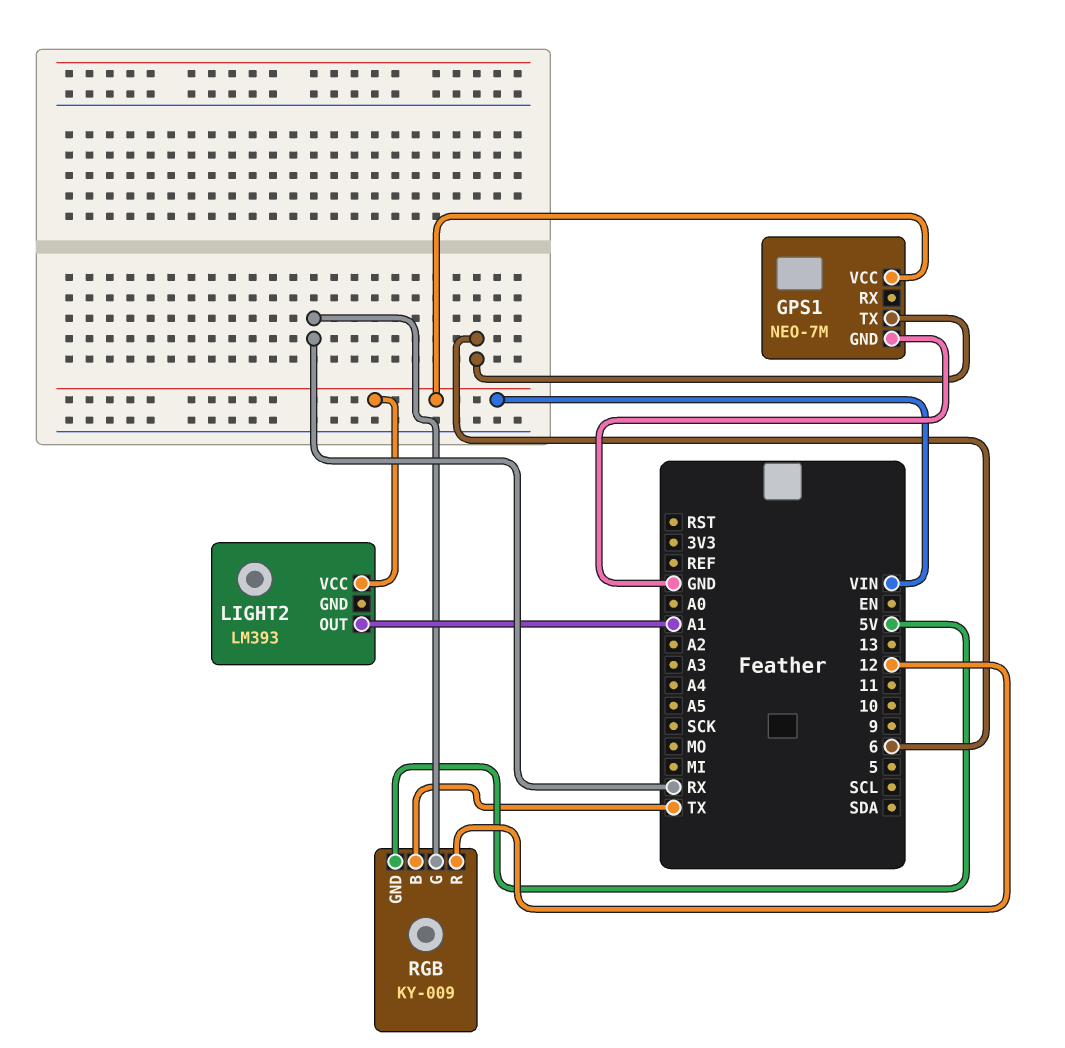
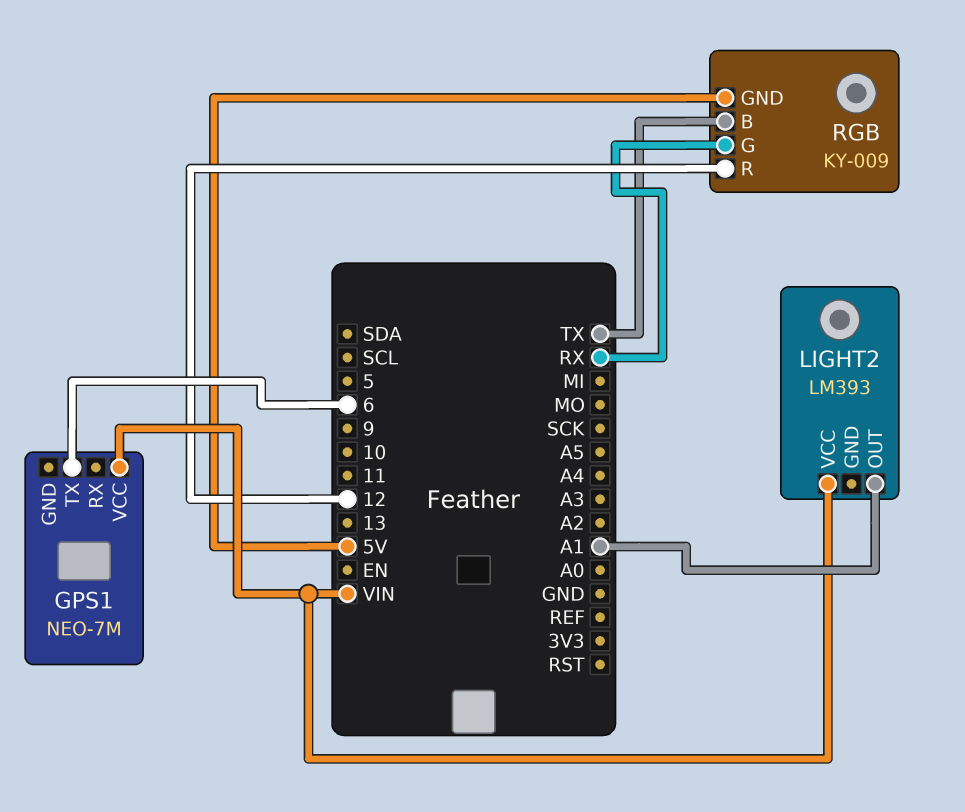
GPS1 pin GND: GND -> none

